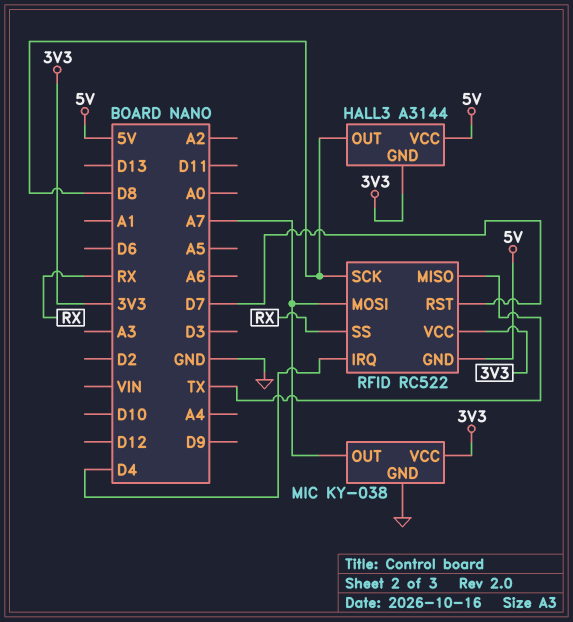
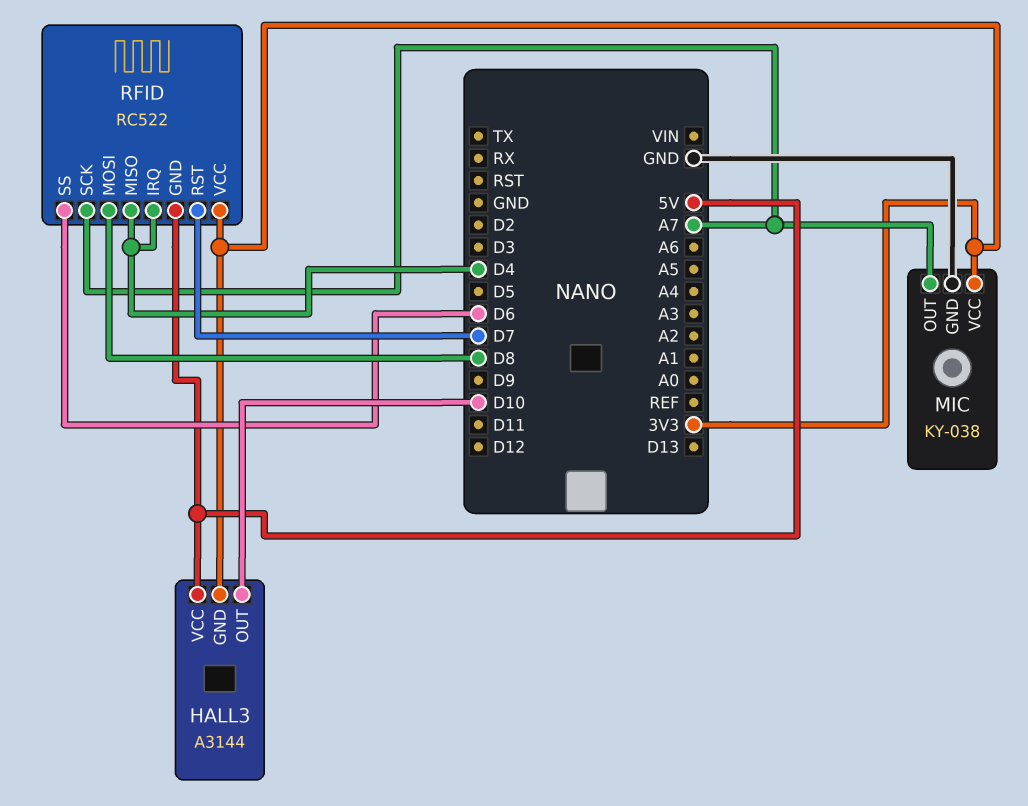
HALL3 pin OUT: D8 -> D10
RFID pin MISO: TX -> D4
RFID pin MOSI: A7 -> D8
RFID pin SCK: D8 -> A7
RFID pin SS: RX -> D6

